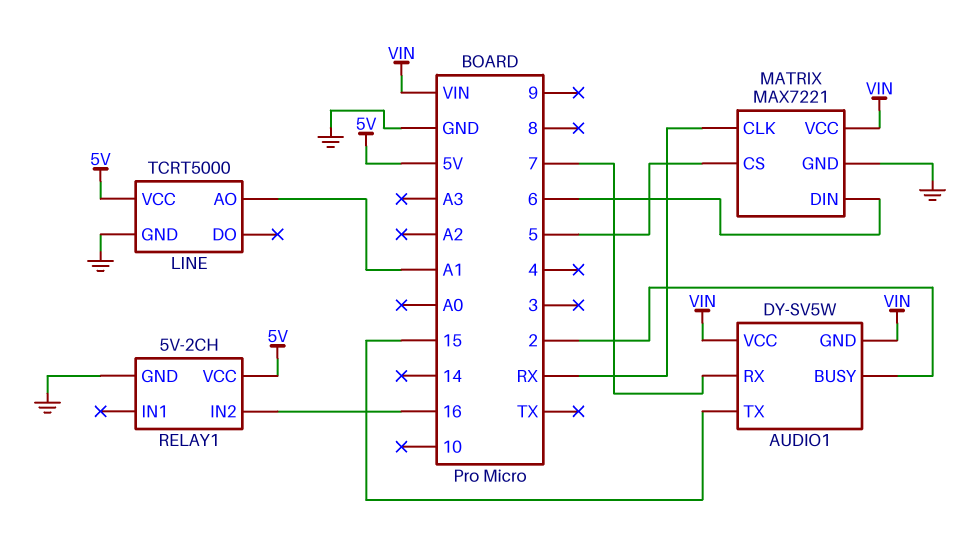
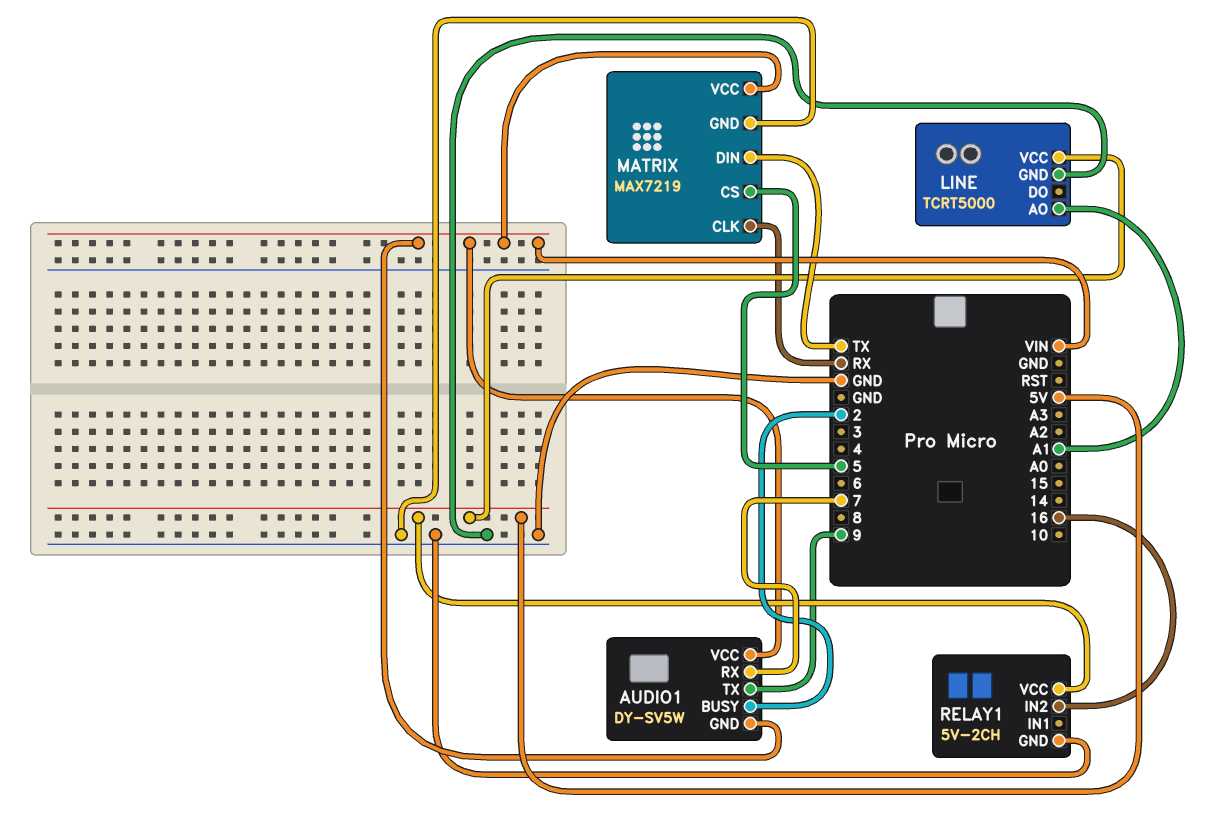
AUDIO1 pin TX: 15 -> 9
MATRIX: MAX7221 -> MAX7219
MATRIX pin DIN: 6 -> TX

